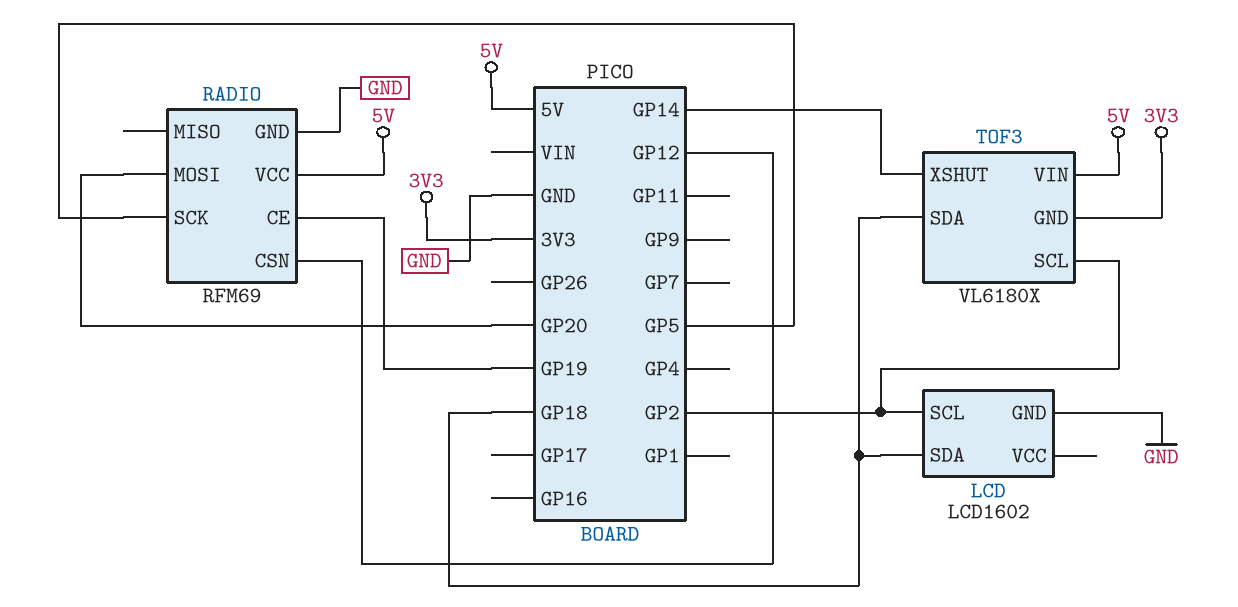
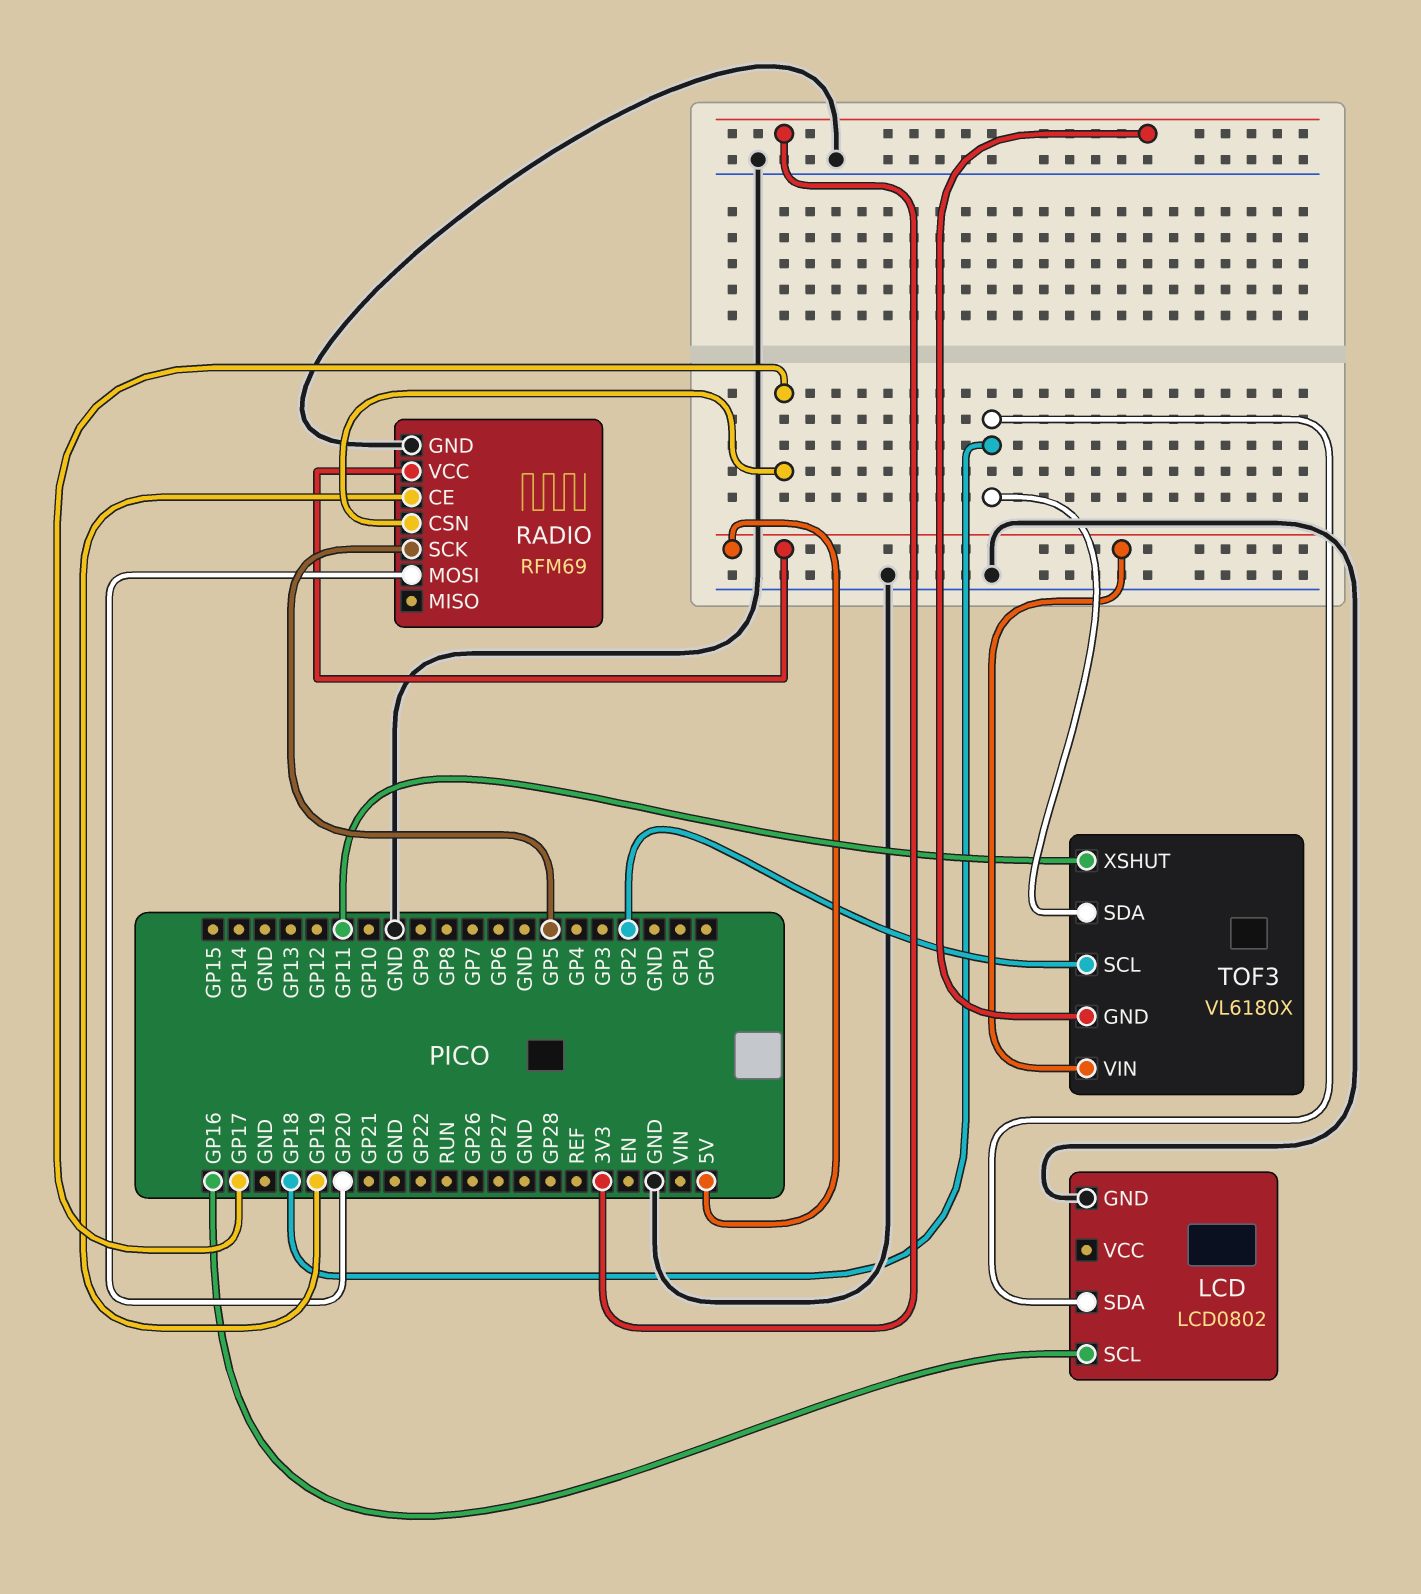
LCD: LCD1602 -> LCD0802
LCD pin SCL: GP2 -> GP16
RADIO pin CSN: GP12 -> GP17
TOF3 pin XSHUT: GP14 -> GP11

